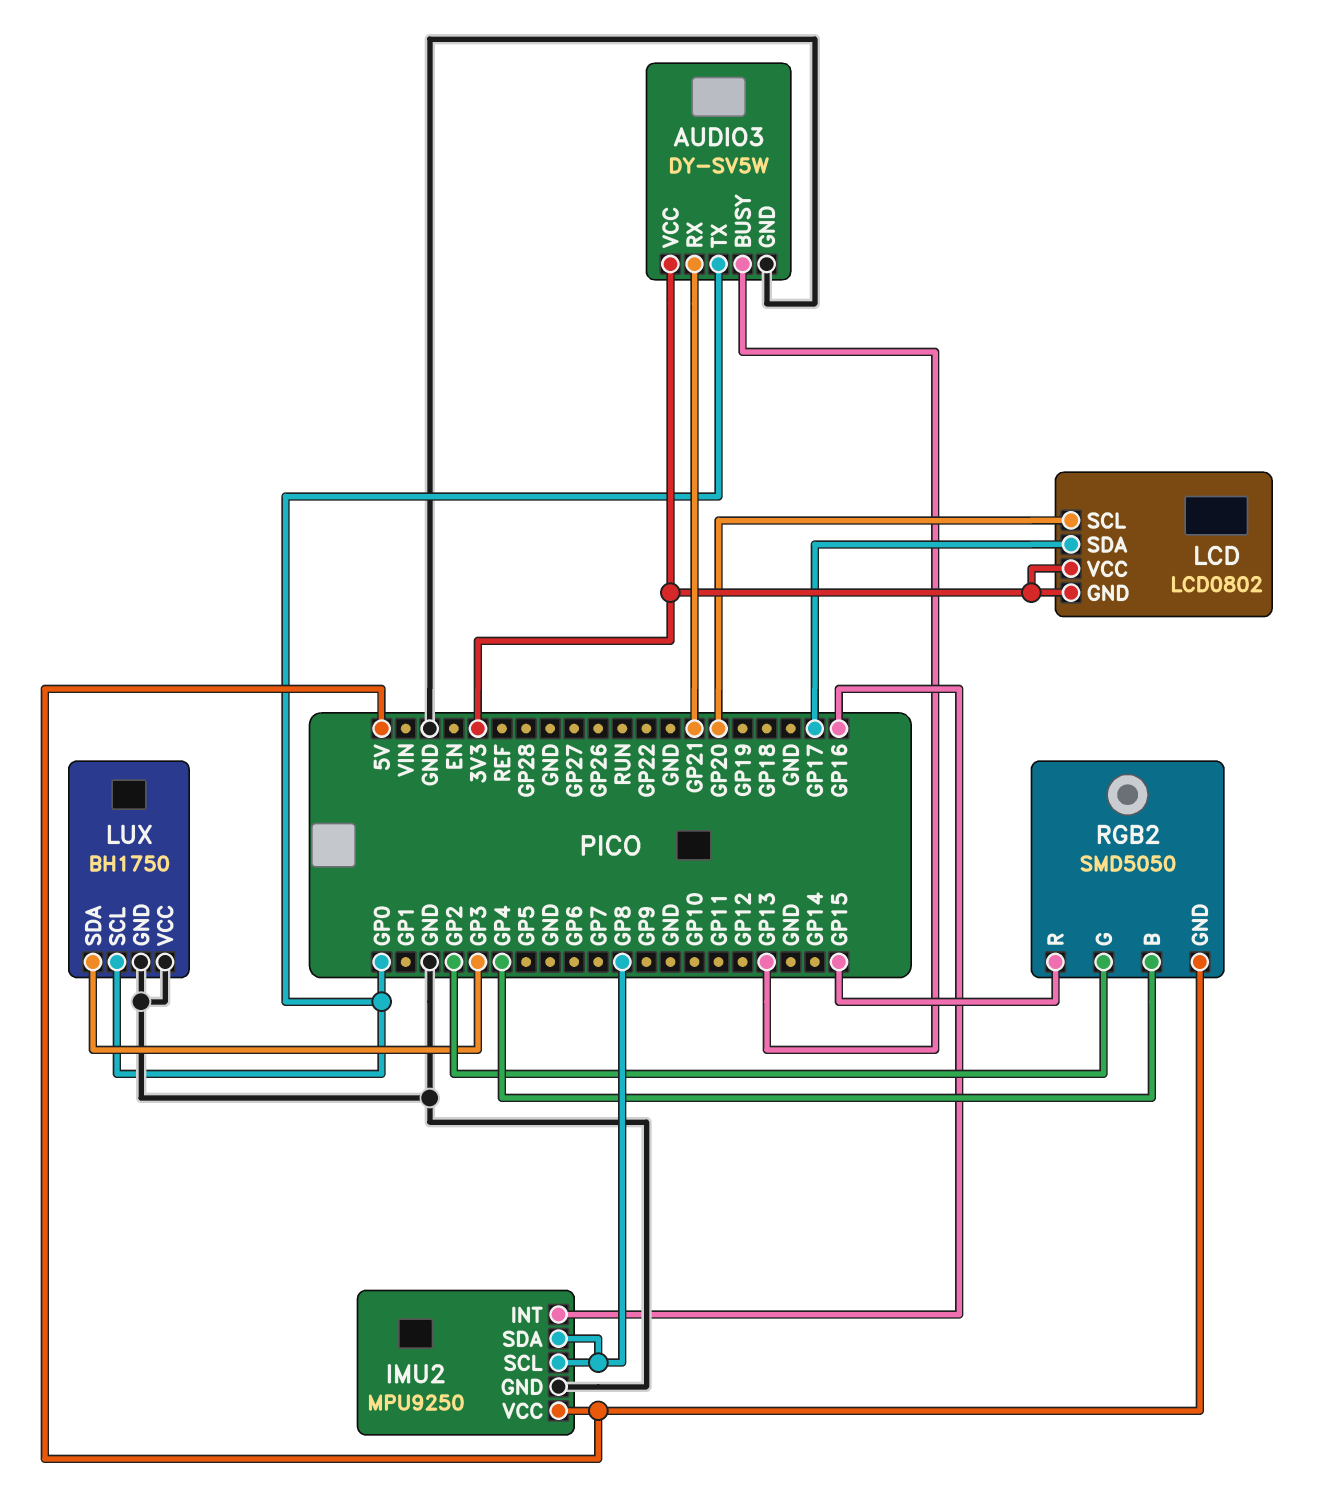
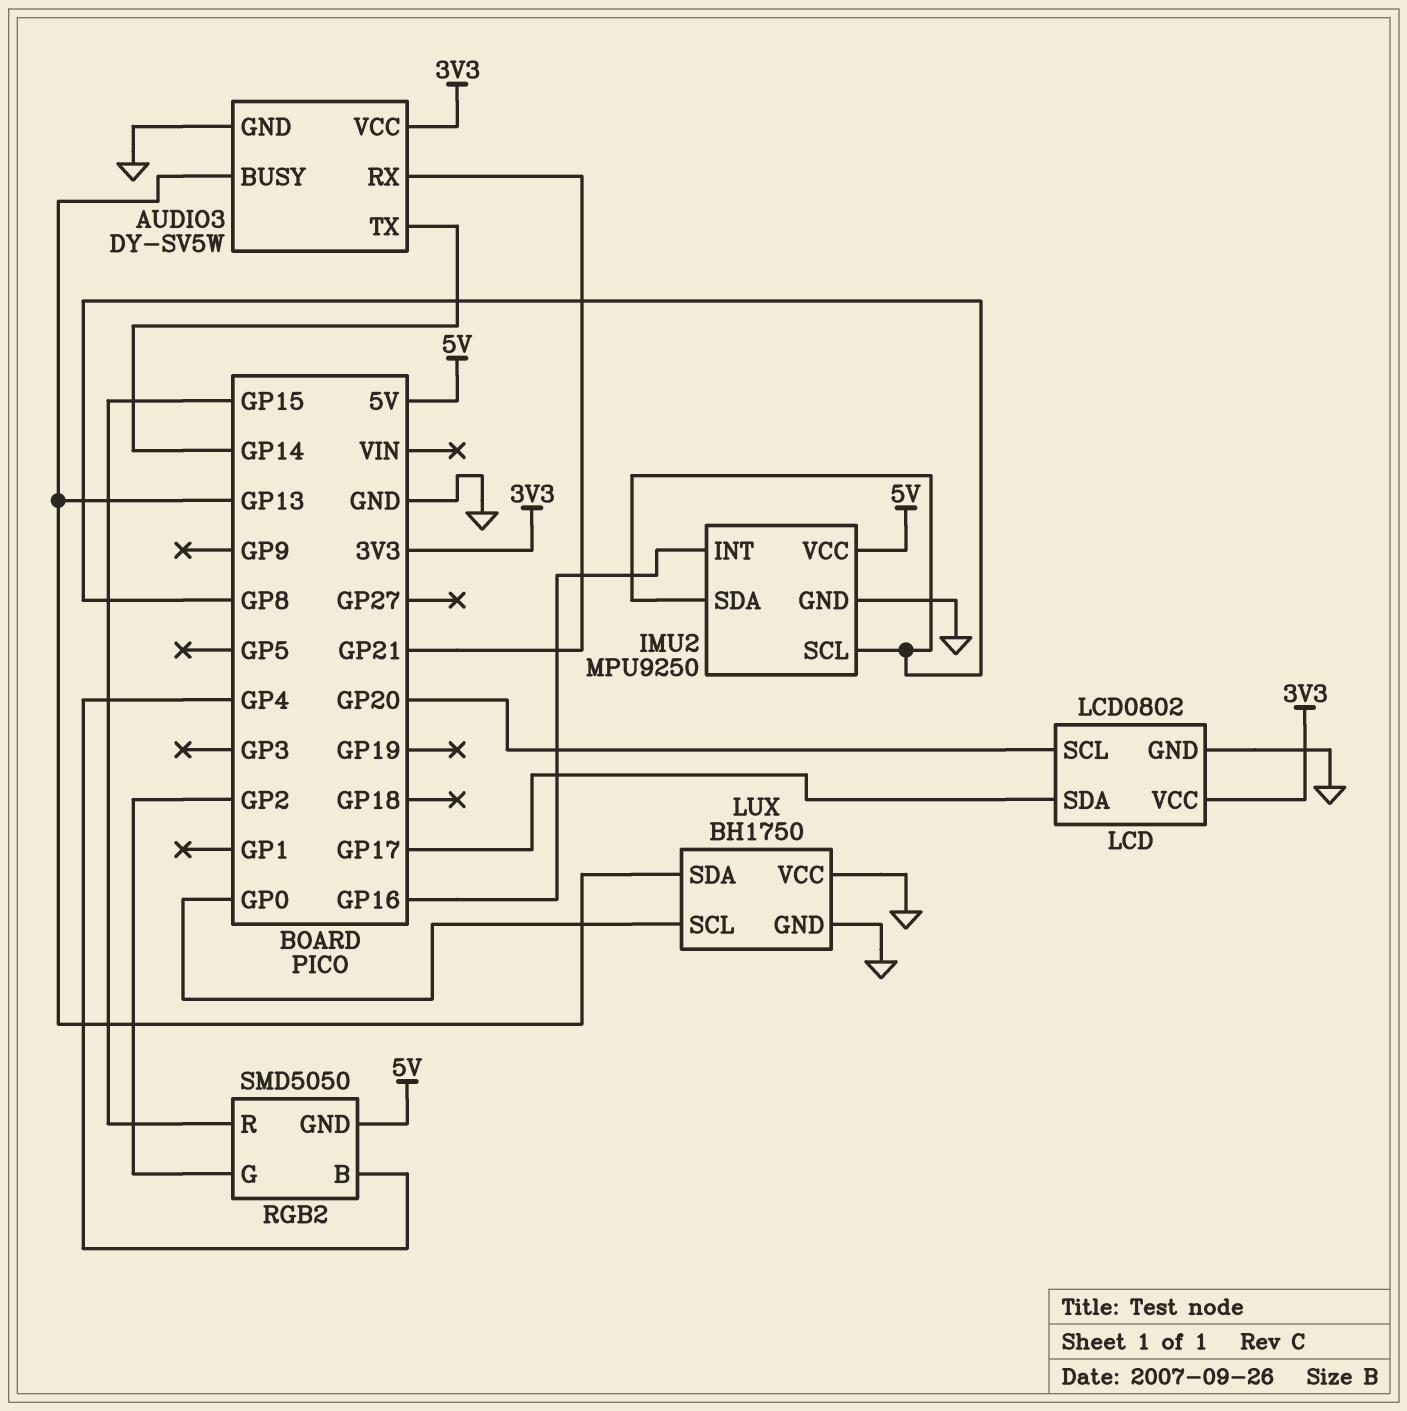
AUDIO3 pin TX: GP0 -> GP14
LCD pin GND: 3V3 -> GND
LUX pin SDA: GP3 -> GP13

